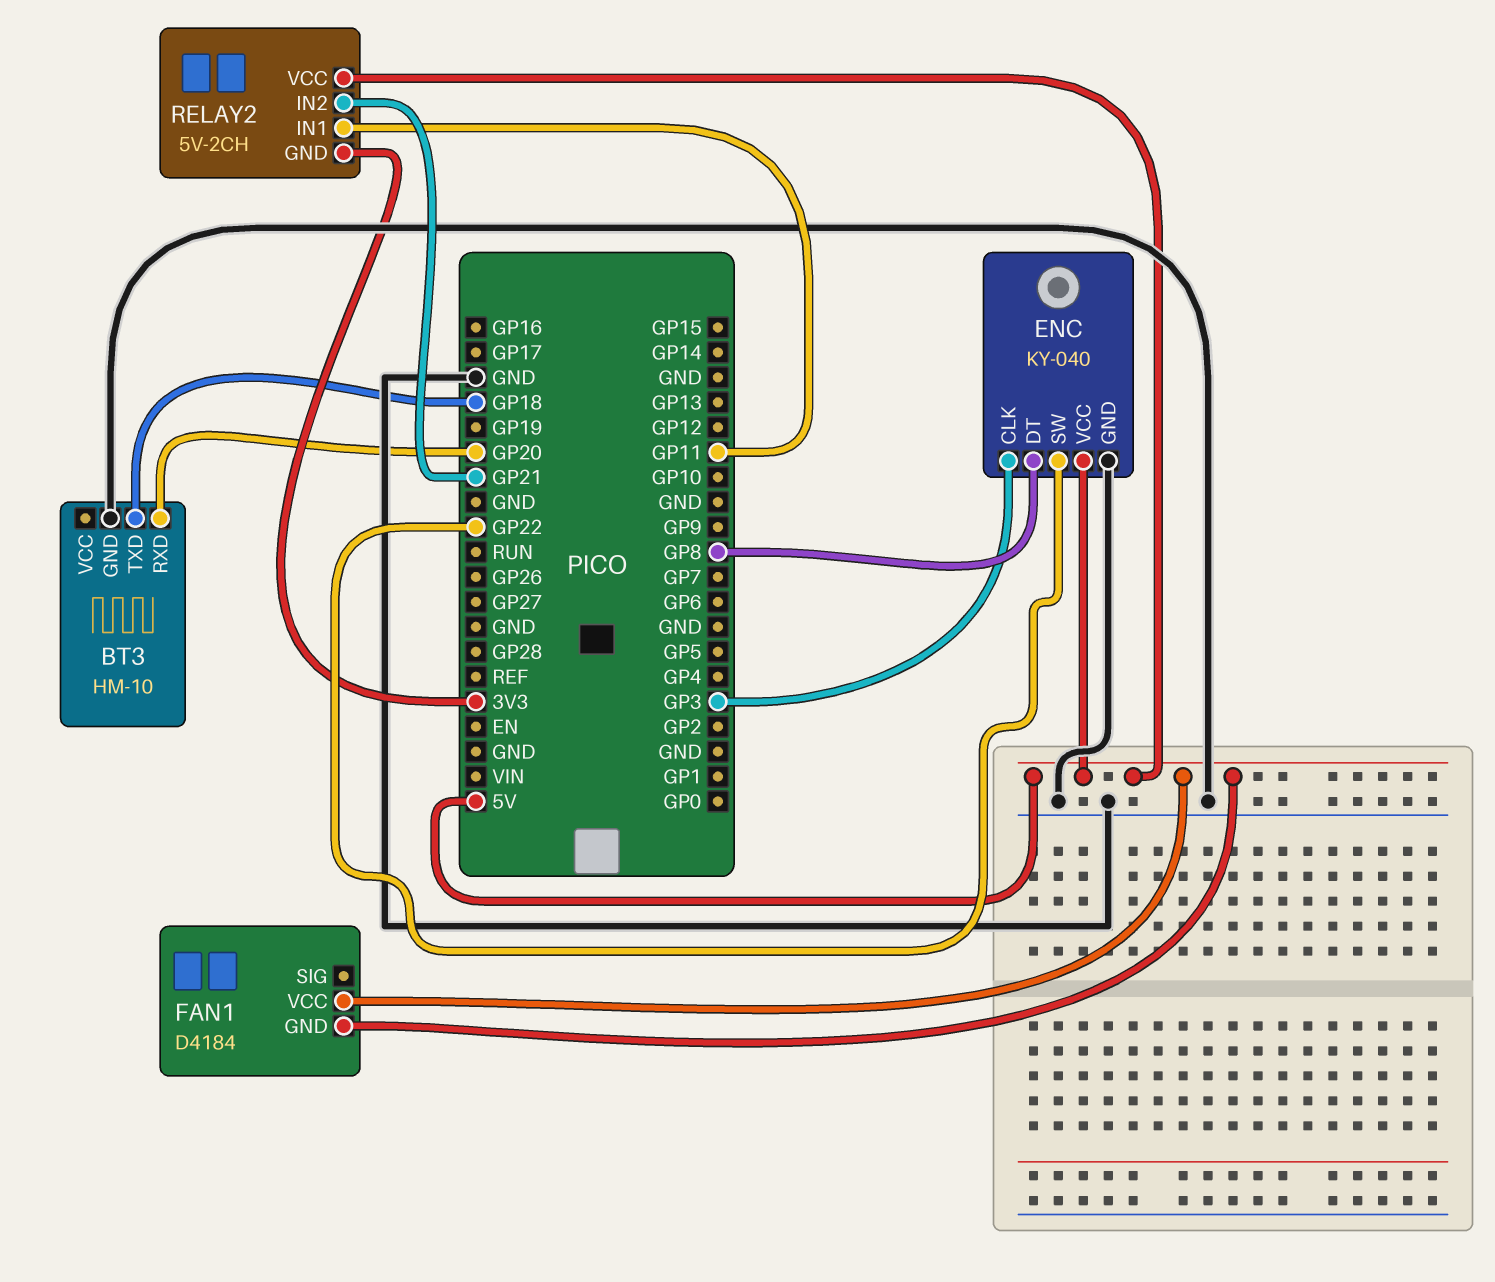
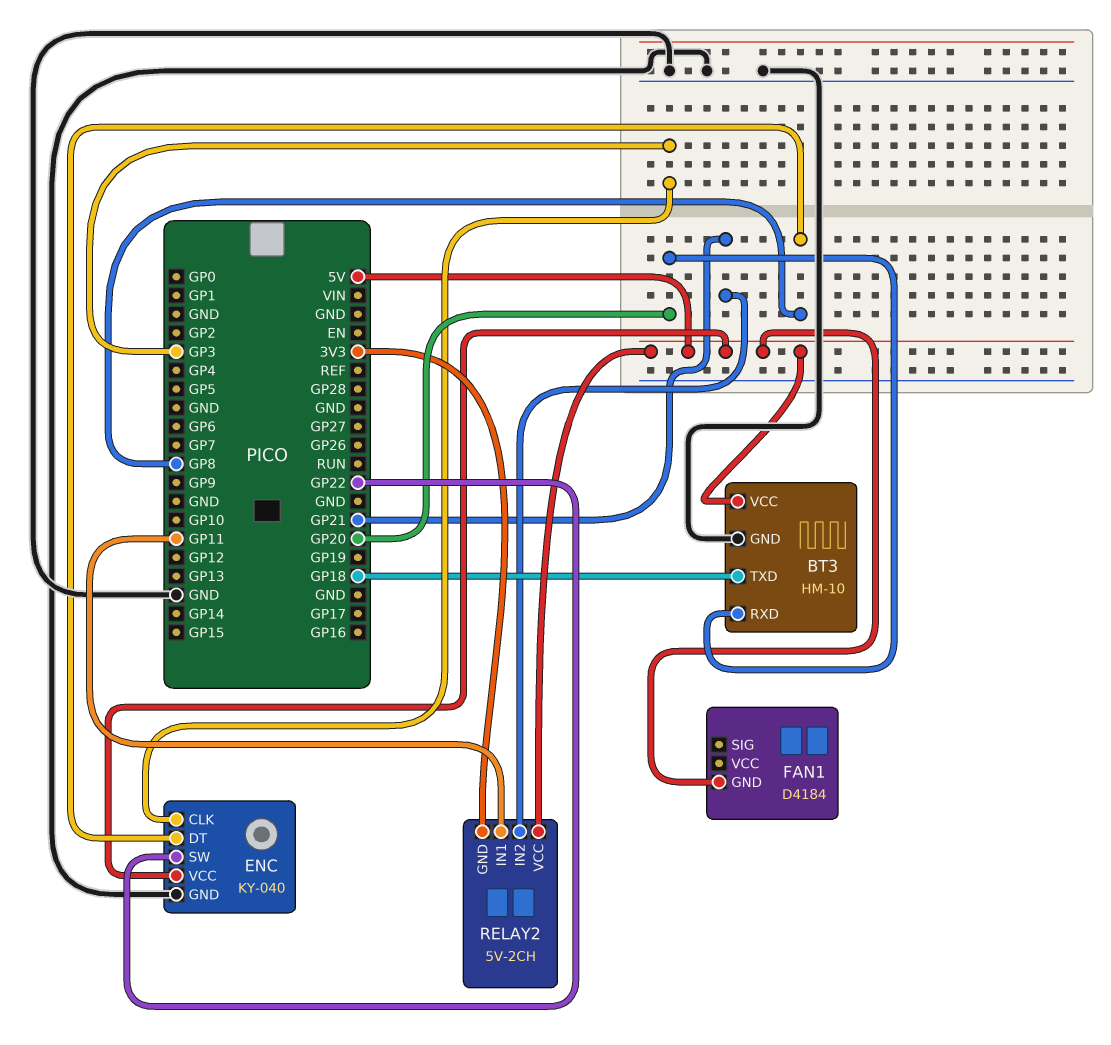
BT3 pin VCC: none -> 5V
FAN1 pin VCC: 5V -> none

